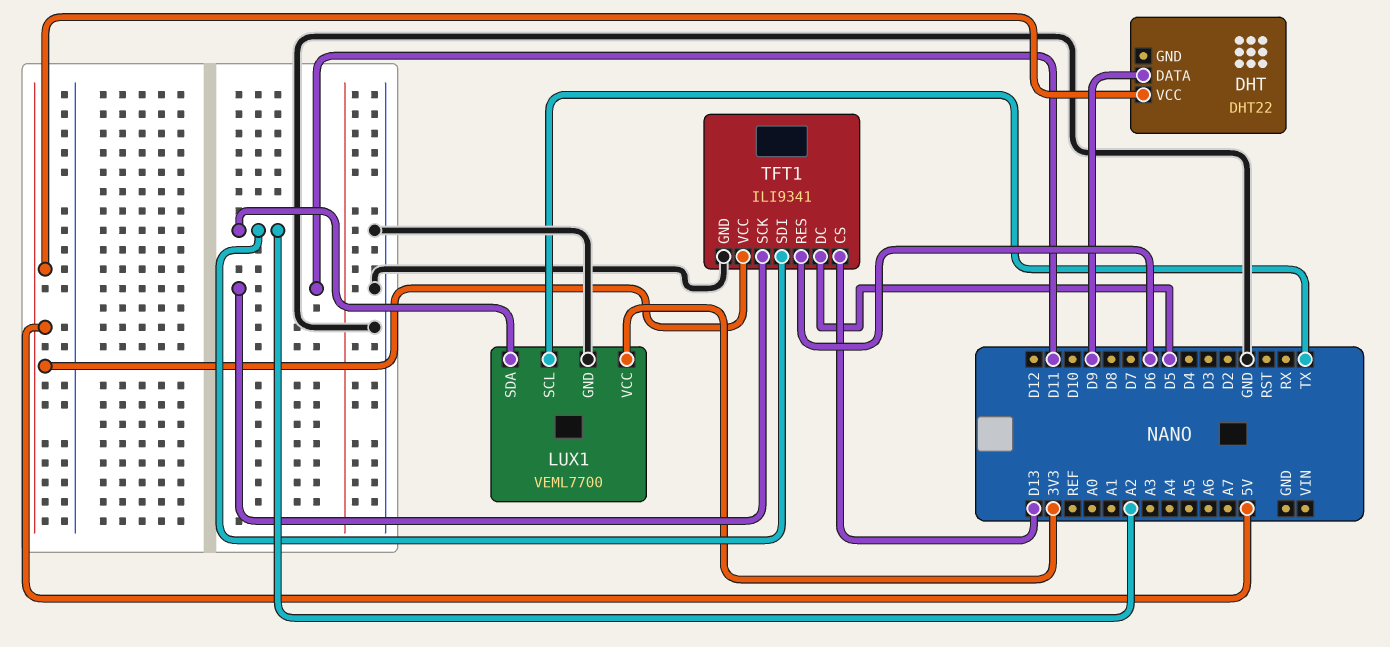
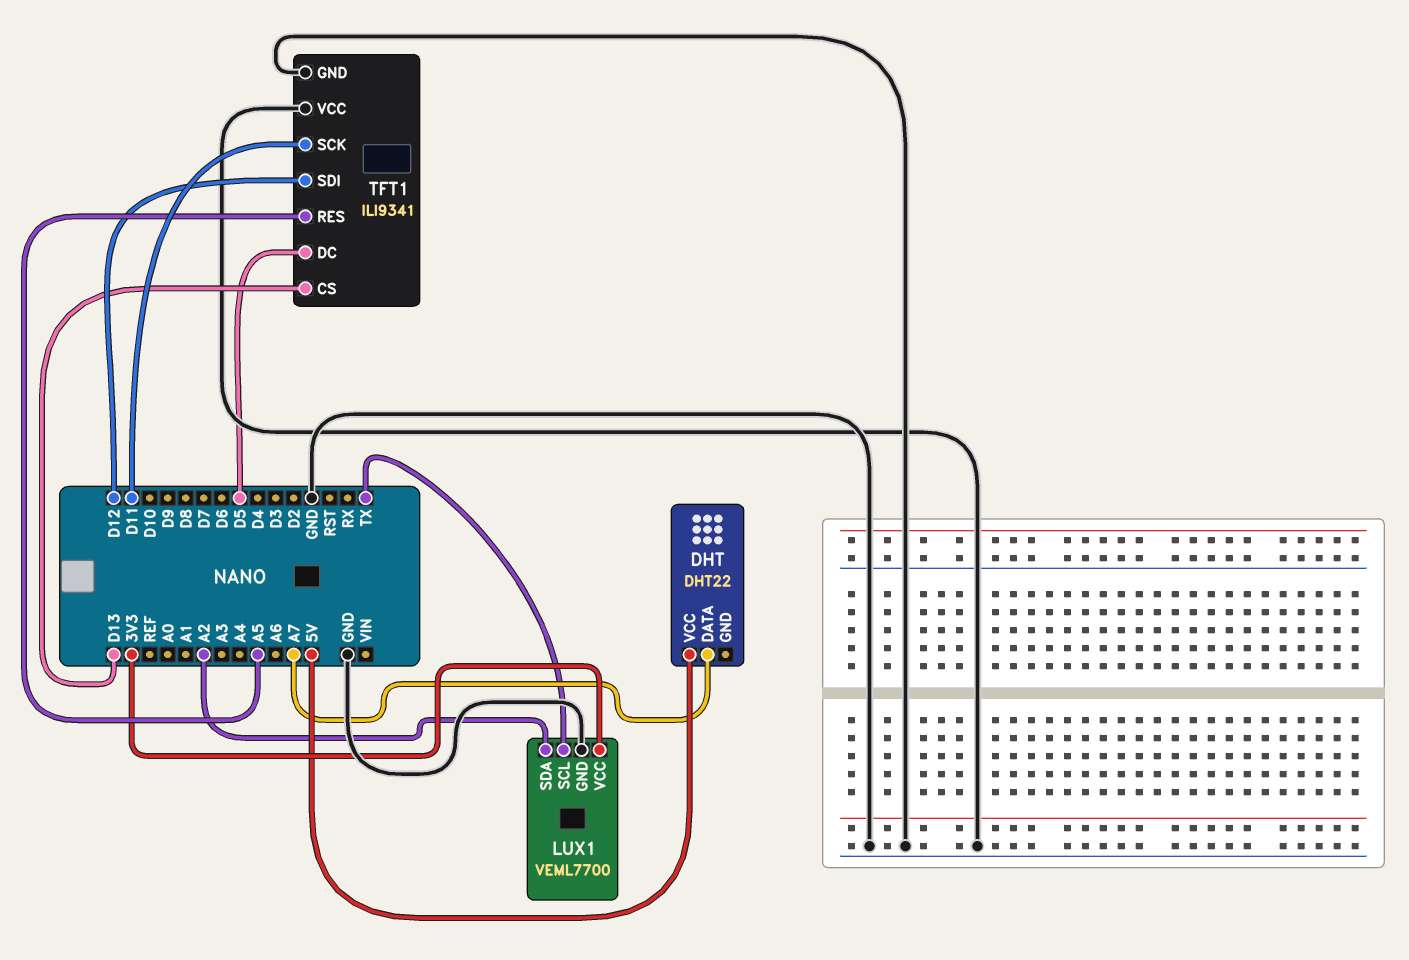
DHT pin DATA: D9 -> A7
TFT1 pin RES: D6 -> A5
TFT1 pin SDI: A2 -> D12
TFT1 pin VCC: 5V -> GND

